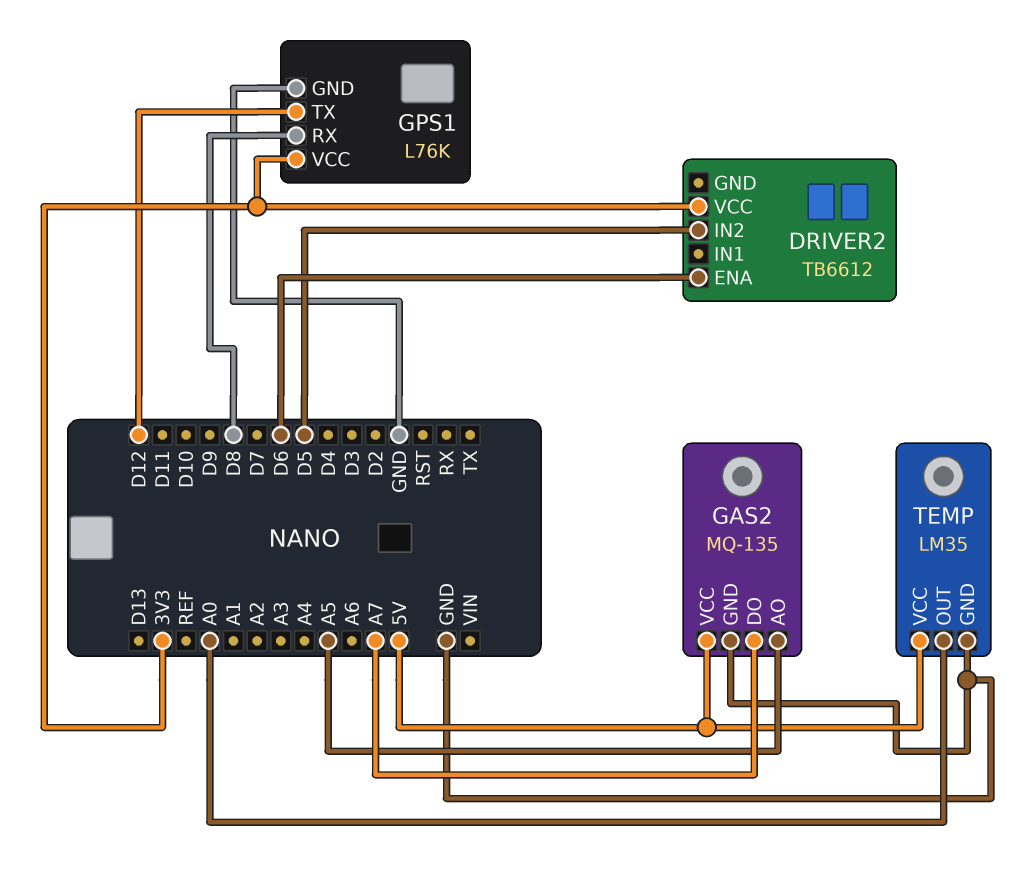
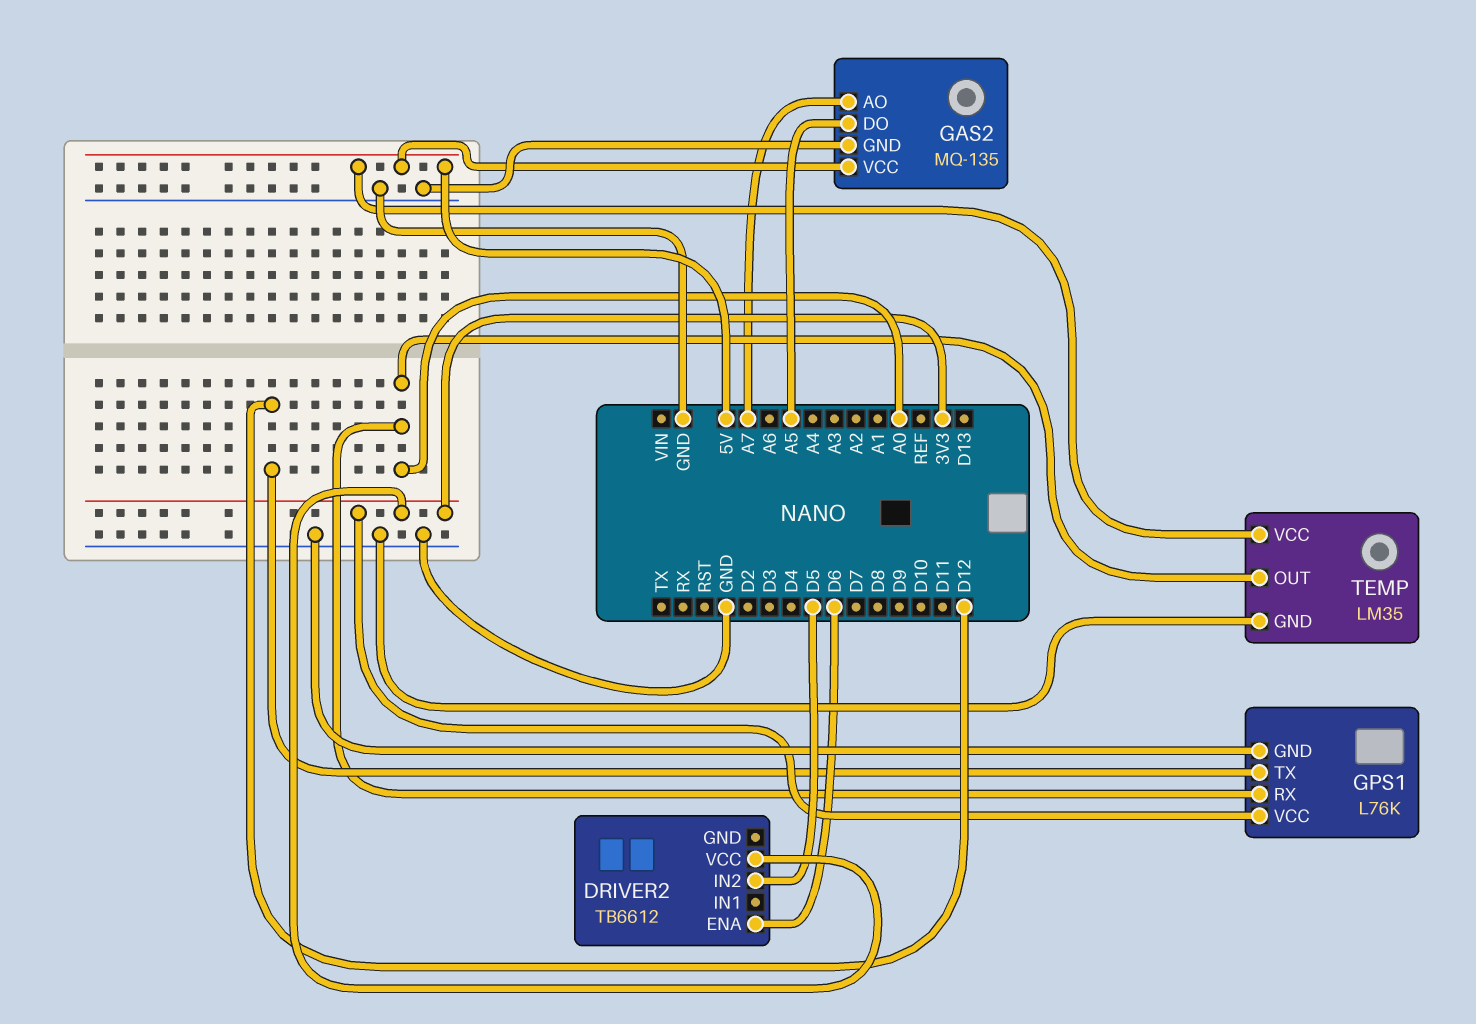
GAS2 pin AO: A5 -> A7
GAS2 pin DO: A7 -> A5
GPS1 pin RX: D8 -> A0

